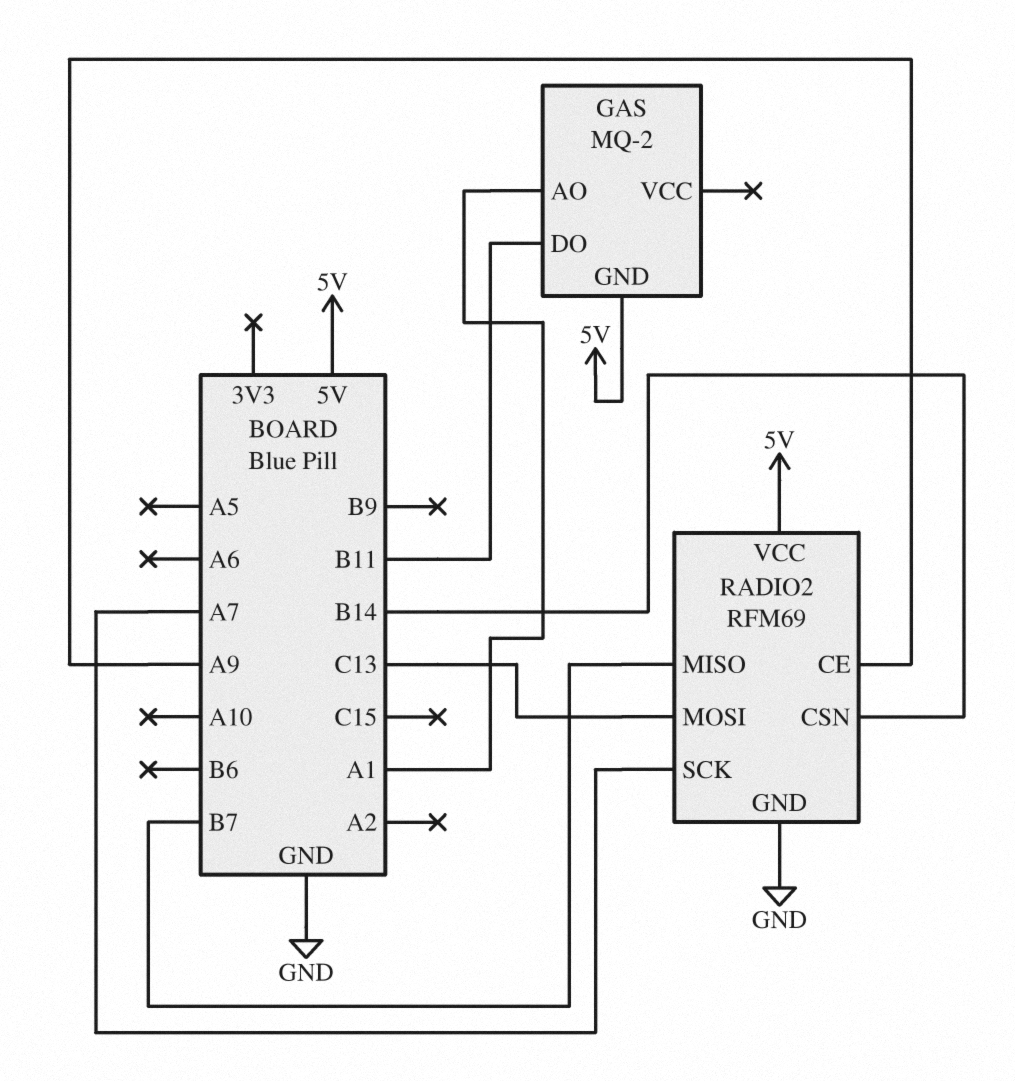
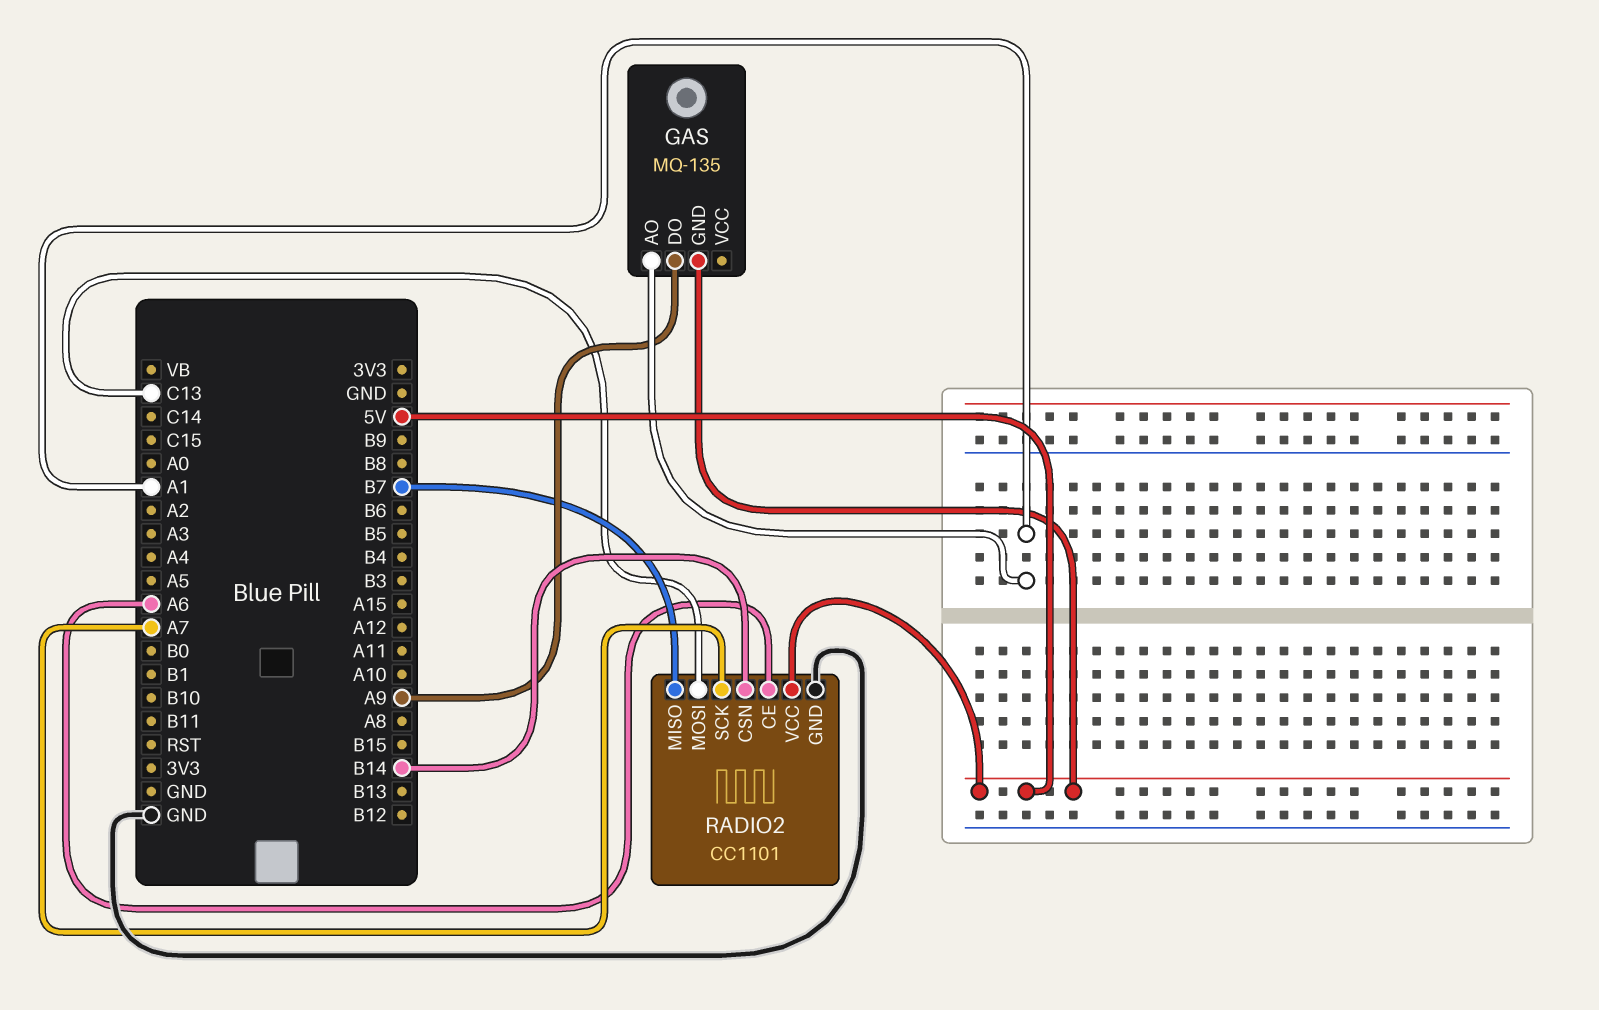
GAS: MQ-2 -> MQ-135
GAS pin DO: B11 -> A9
RADIO2: RFM69 -> CC1101
RADIO2 pin CE: A9 -> A6

